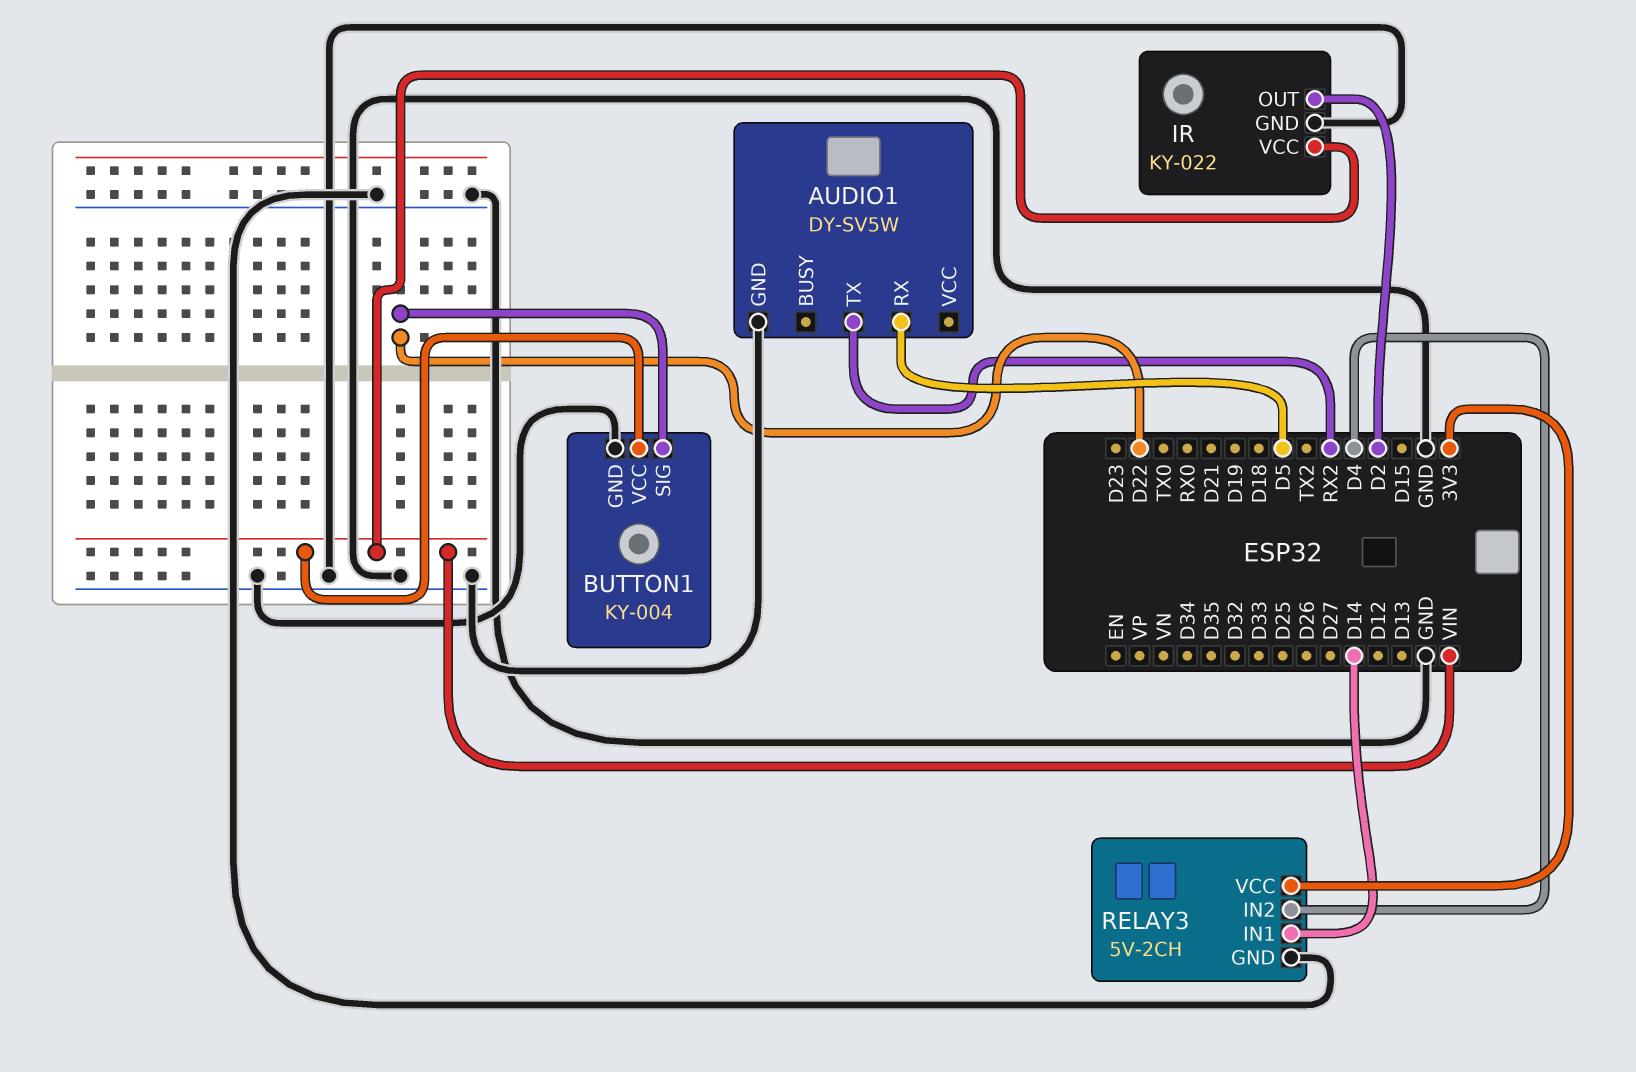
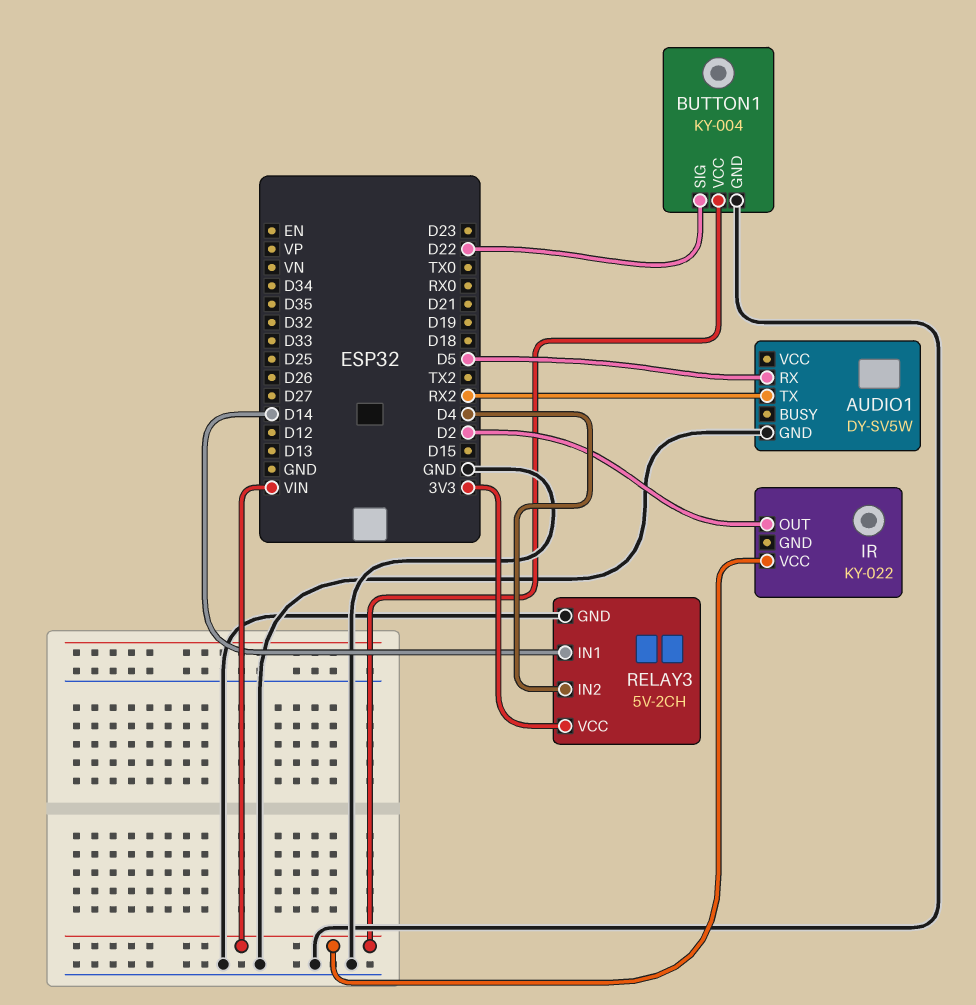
IR pin GND: GND -> none

